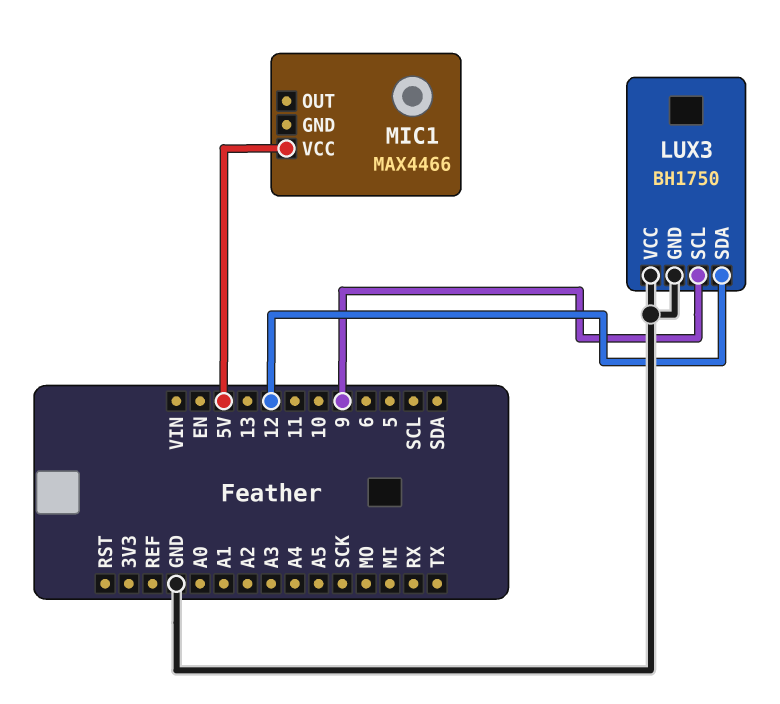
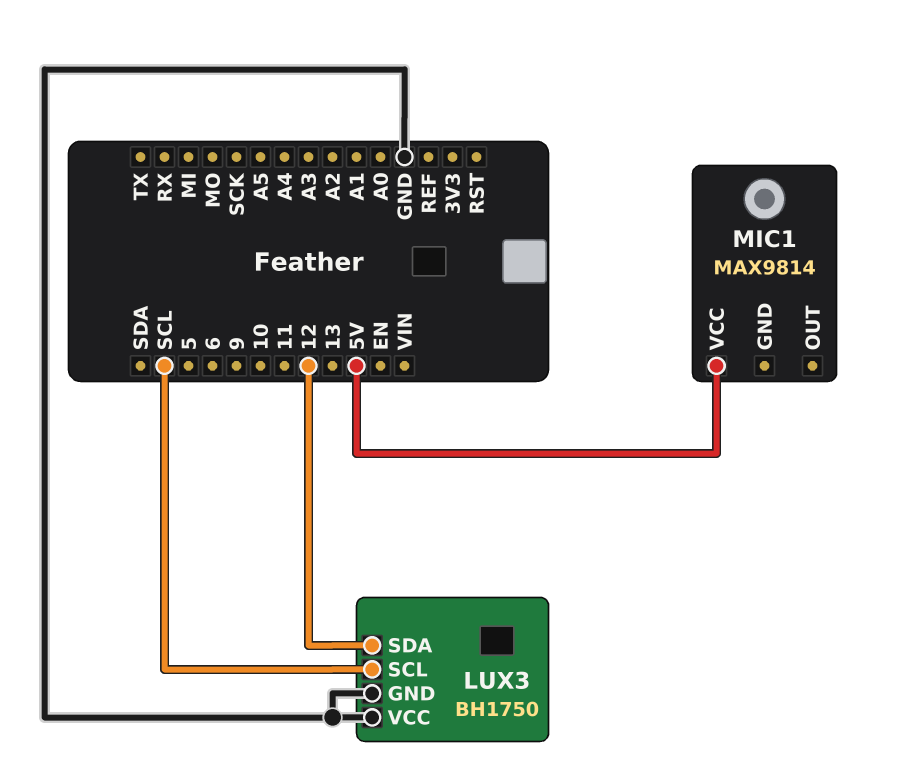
LUX3 pin SCL: 9 -> SCL
MIC1: MAX4466 -> MAX9814

